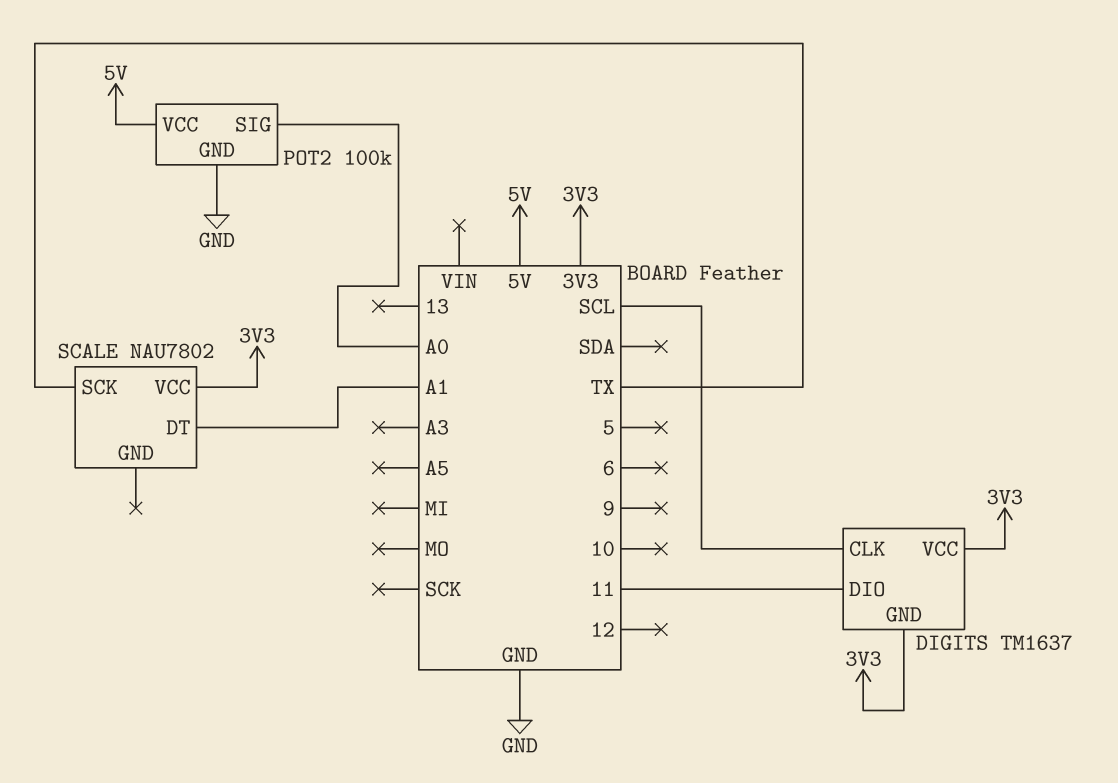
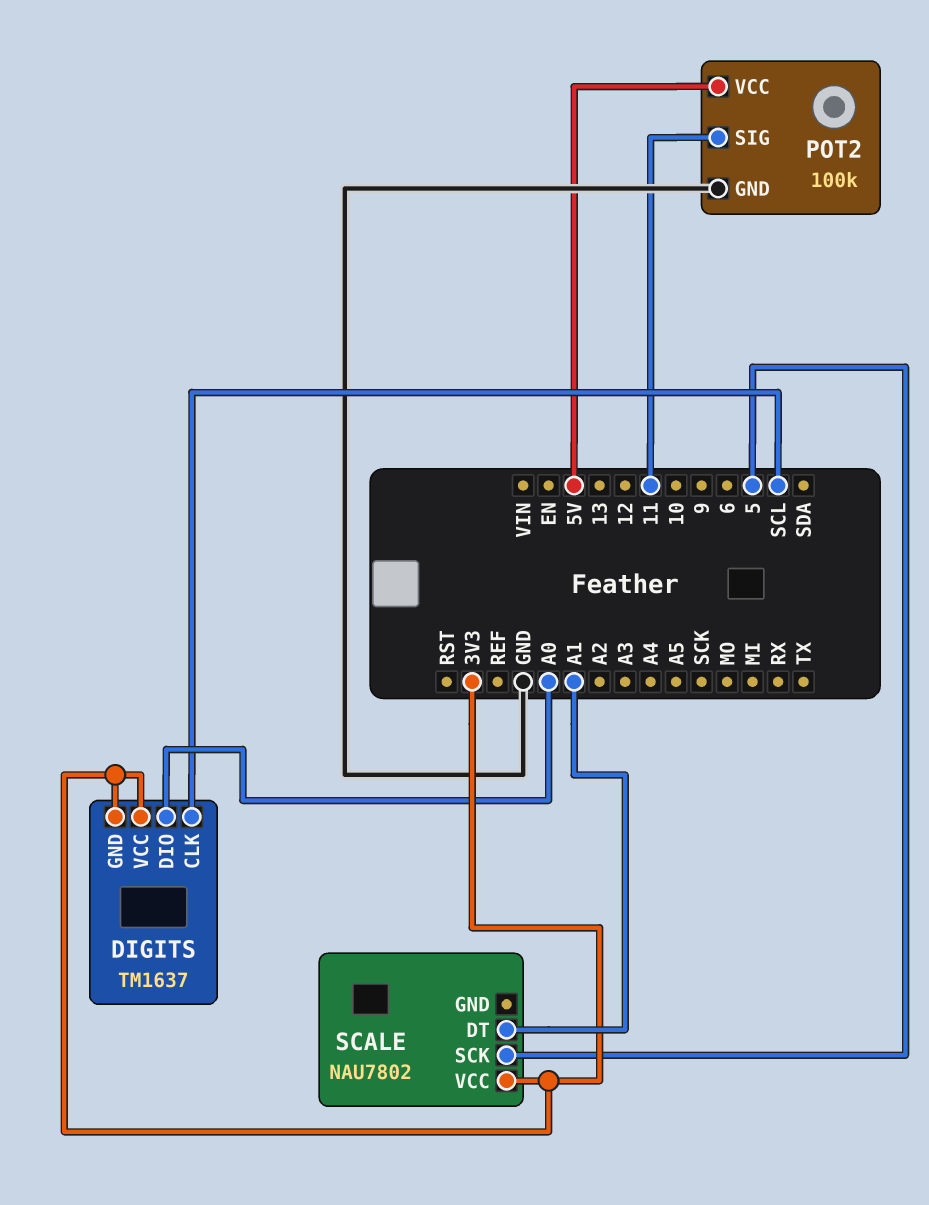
DIGITS pin DIO: 11 -> A0
POT2 pin SIG: A0 -> 11
SCALE pin SCK: TX -> 5

